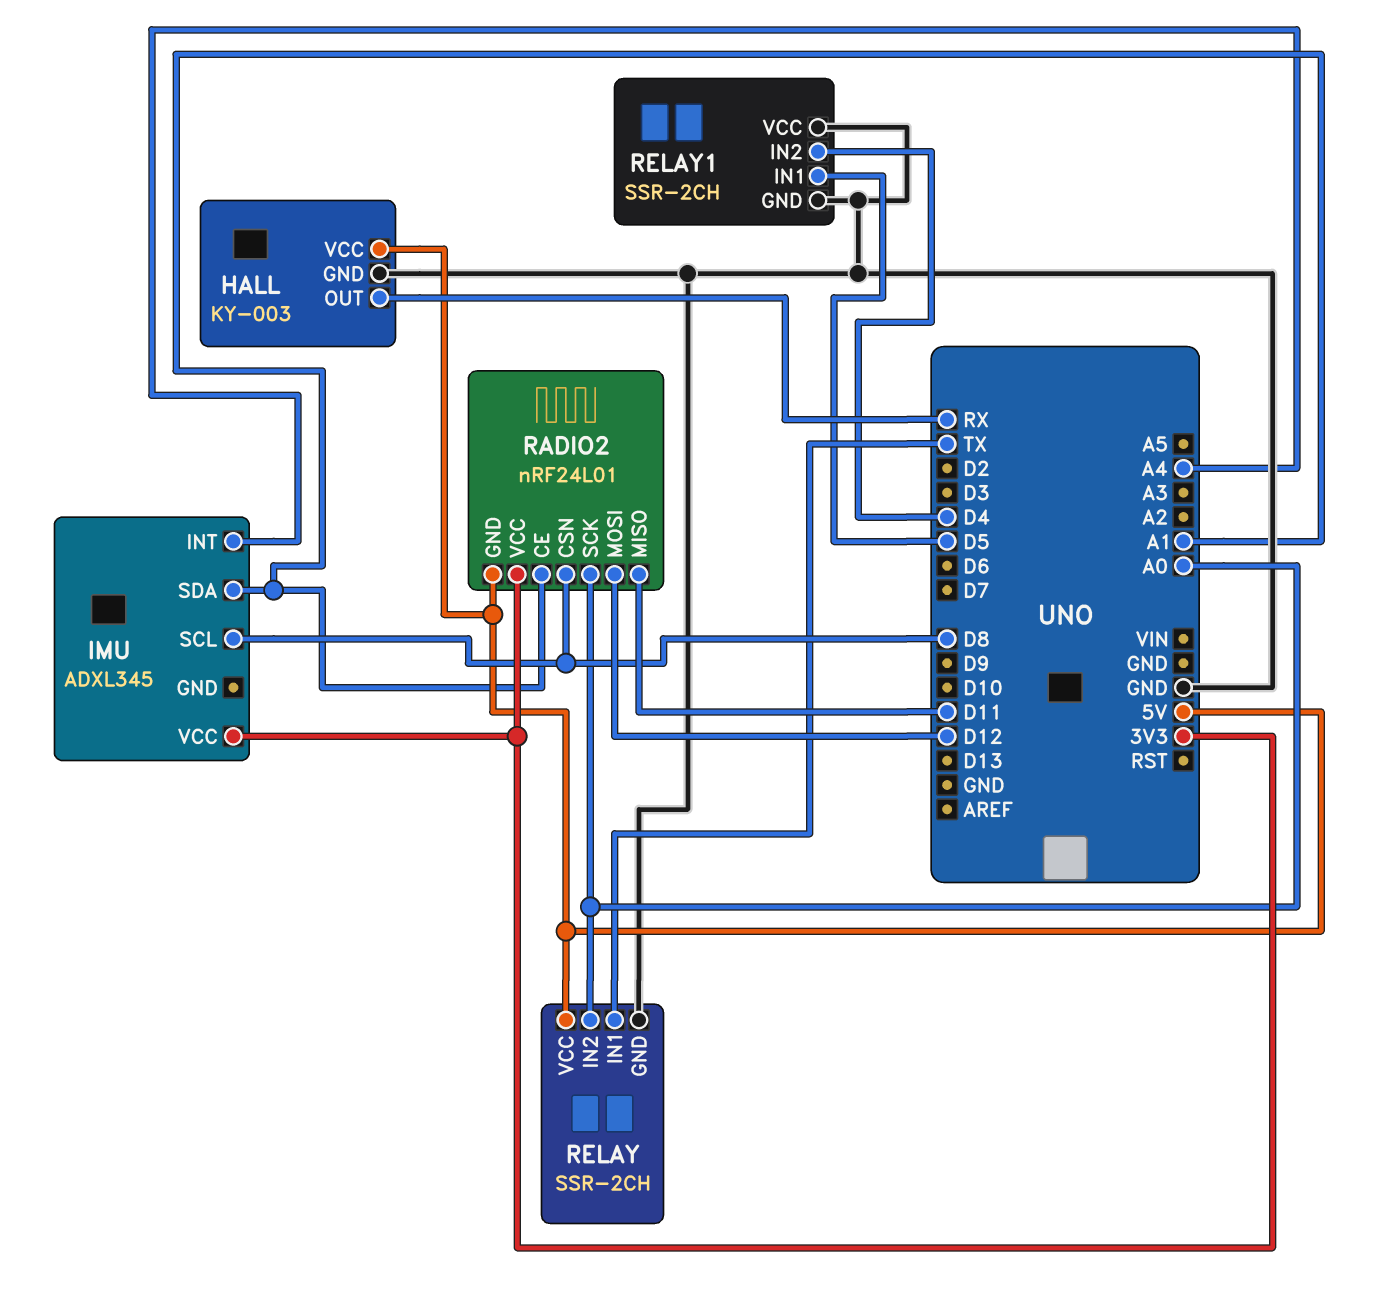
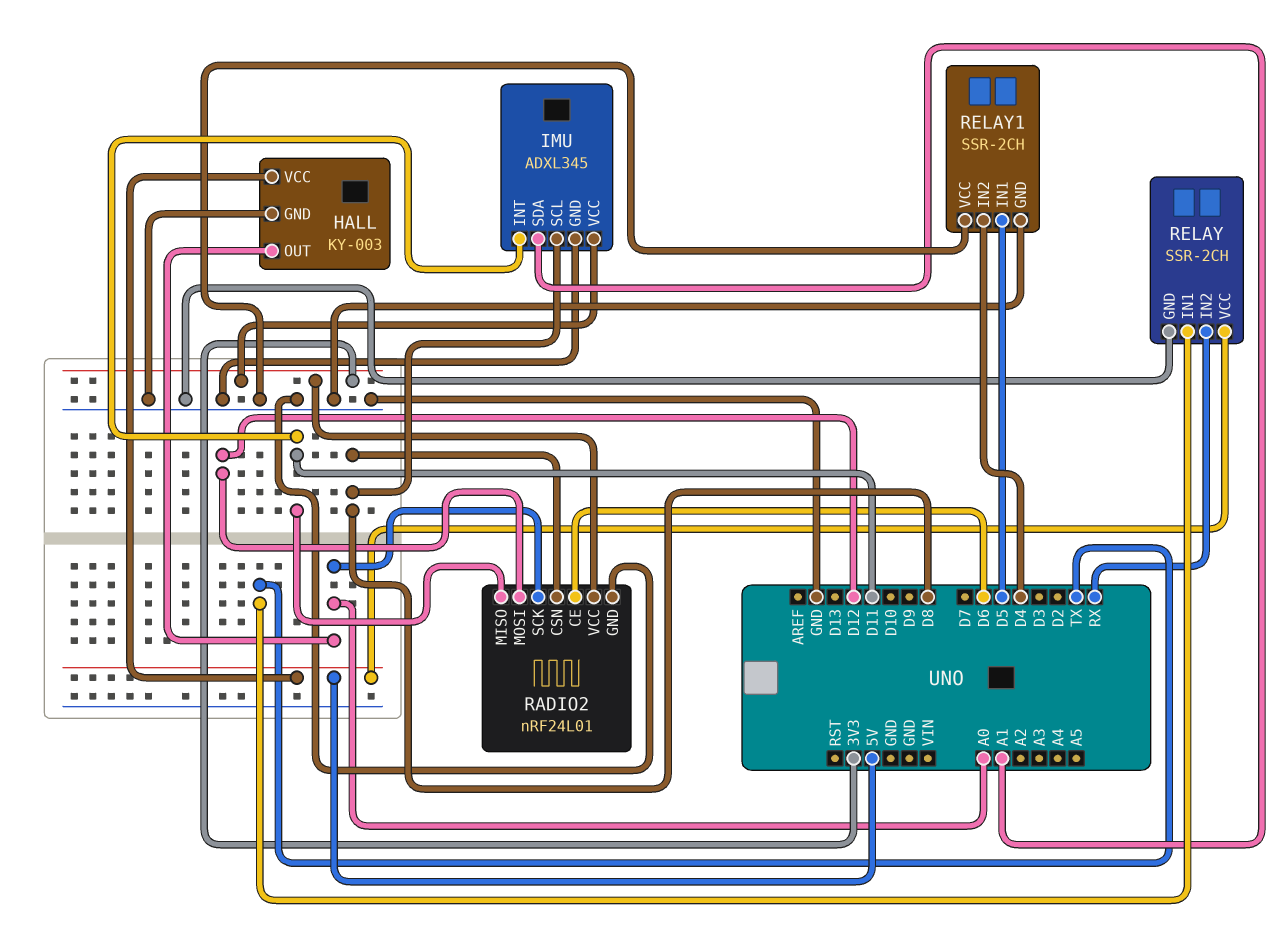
HALL pin OUT: RX -> A0
IMU pin GND: none -> GND
IMU pin INT: A4 -> D11
RADIO2 pin CE: A1 -> D6
RADIO2 pin GND: 5V -> GND
RELAY pin IN2: A0 -> RX

